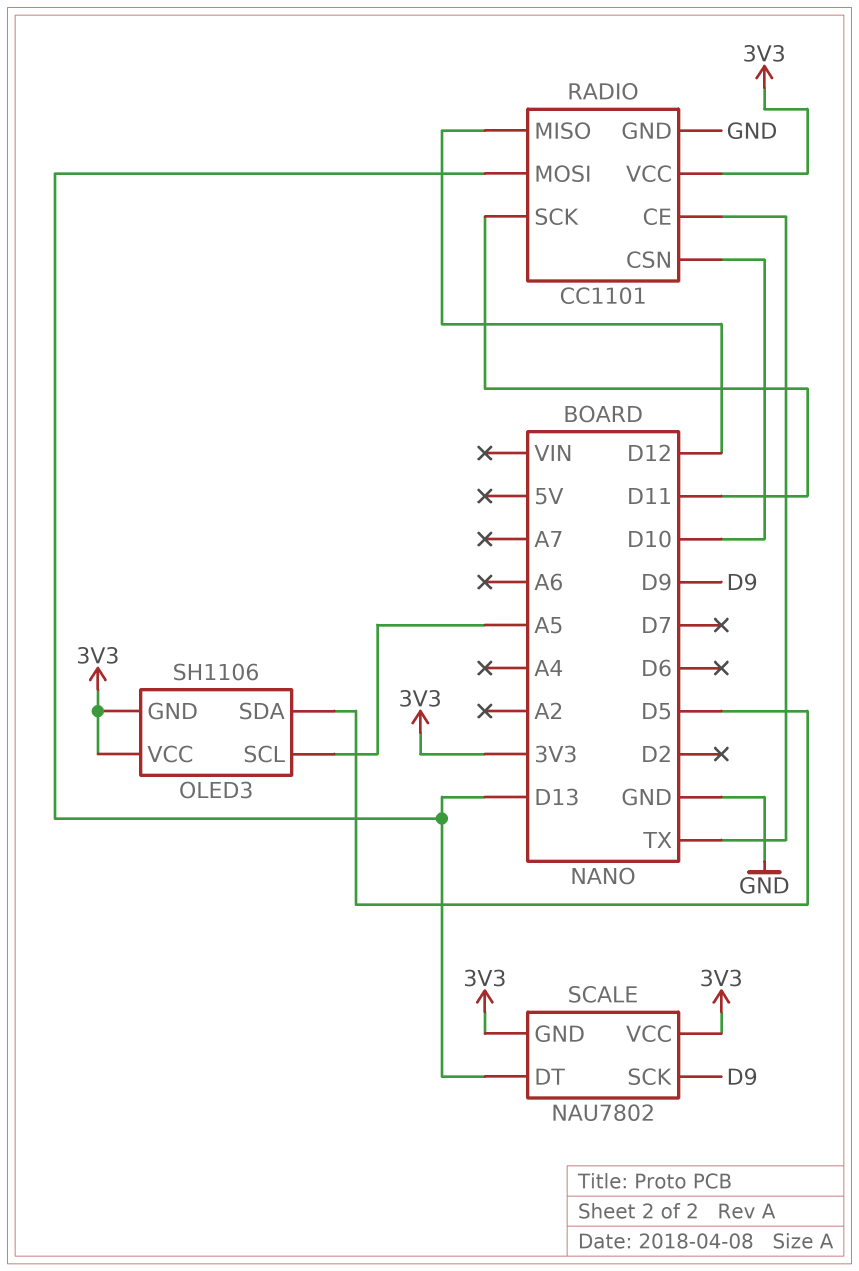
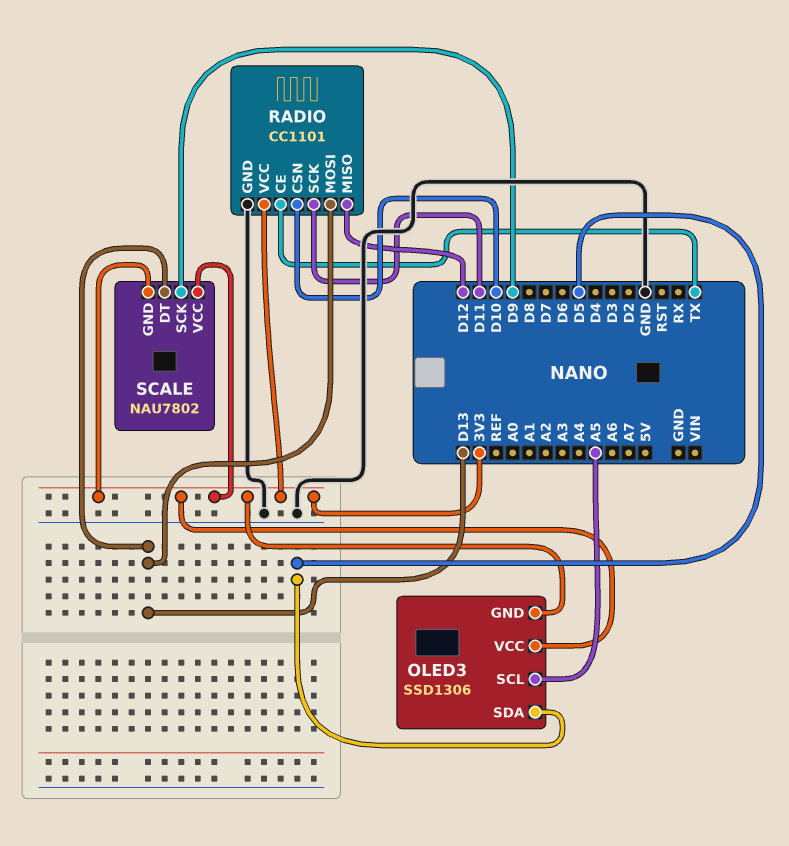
OLED3: SH1106 -> SSD1306

